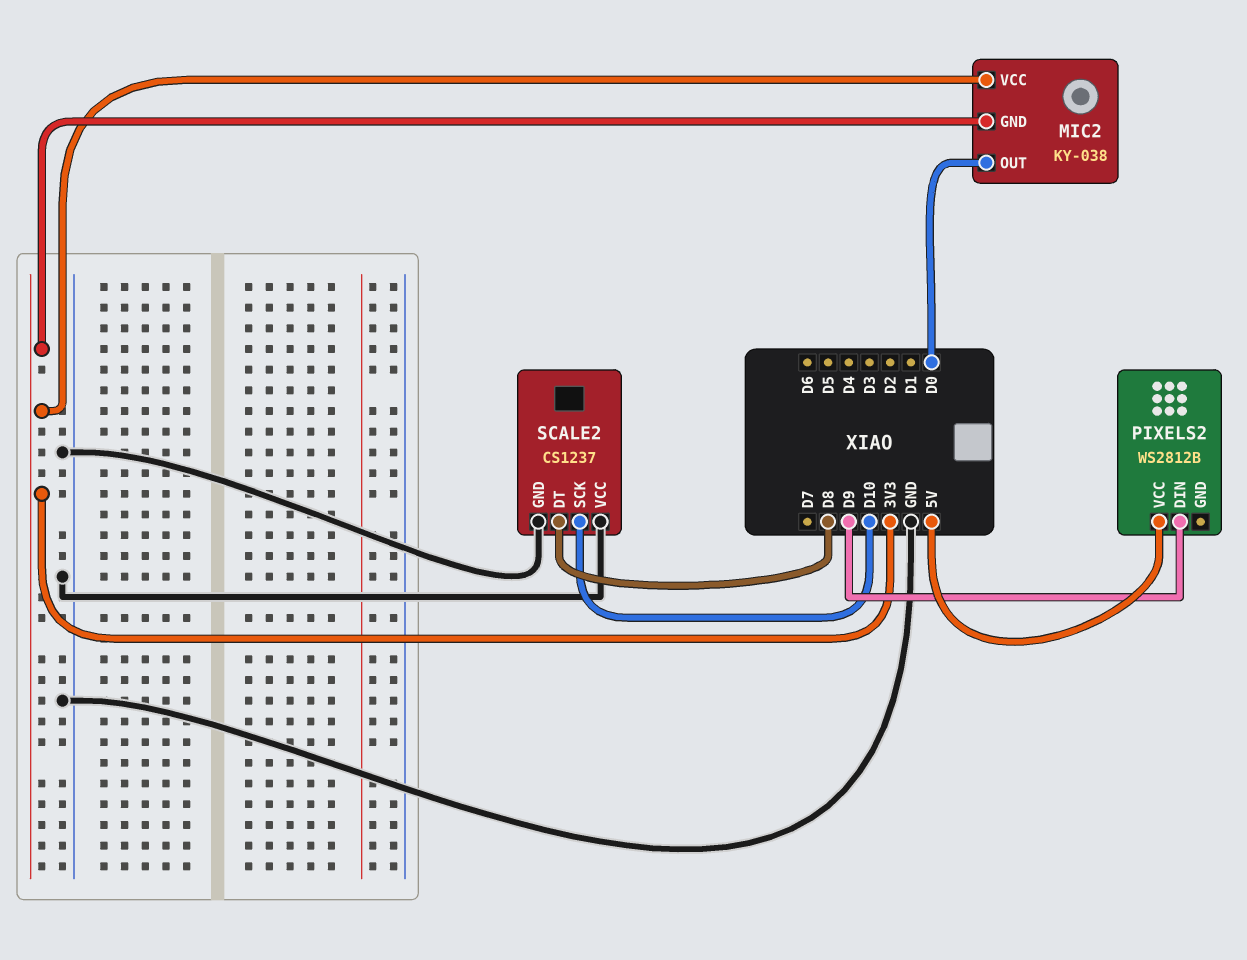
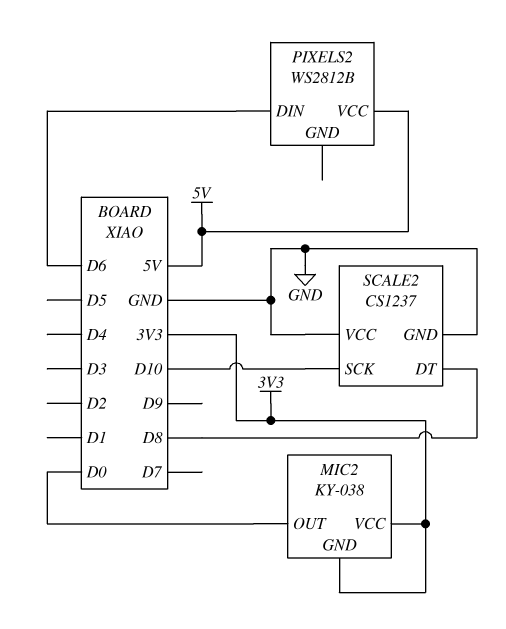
PIXELS2 pin DIN: D9 -> D6

